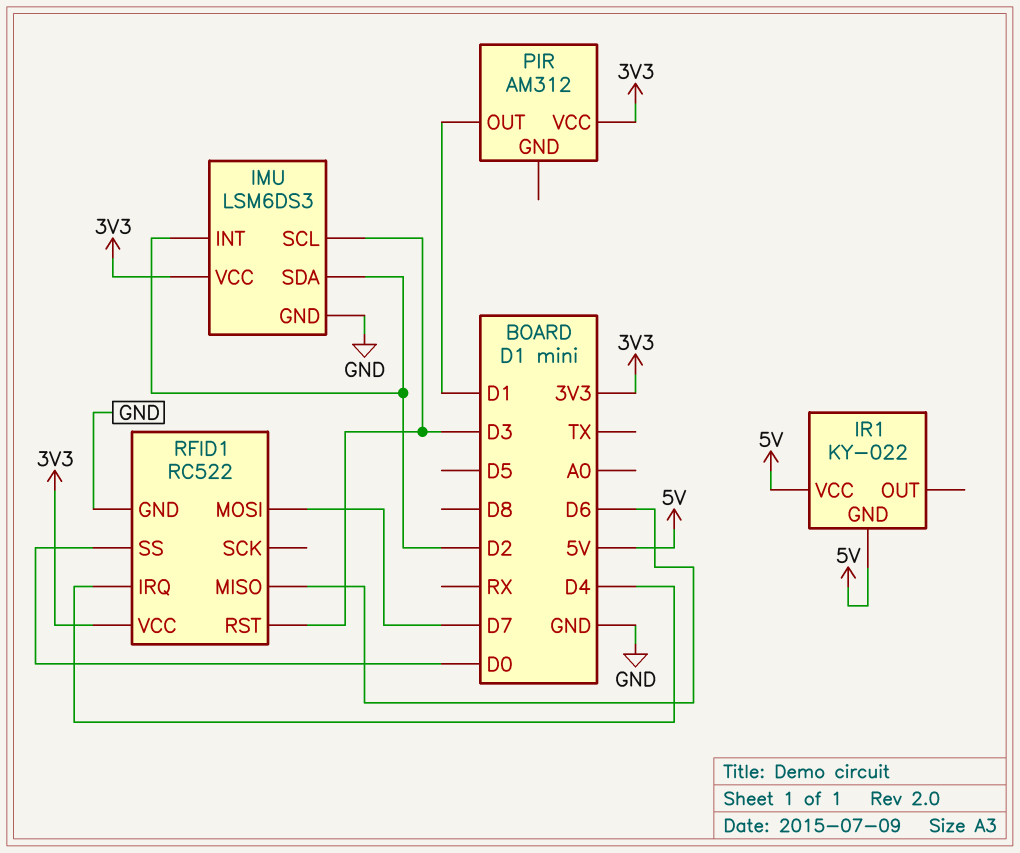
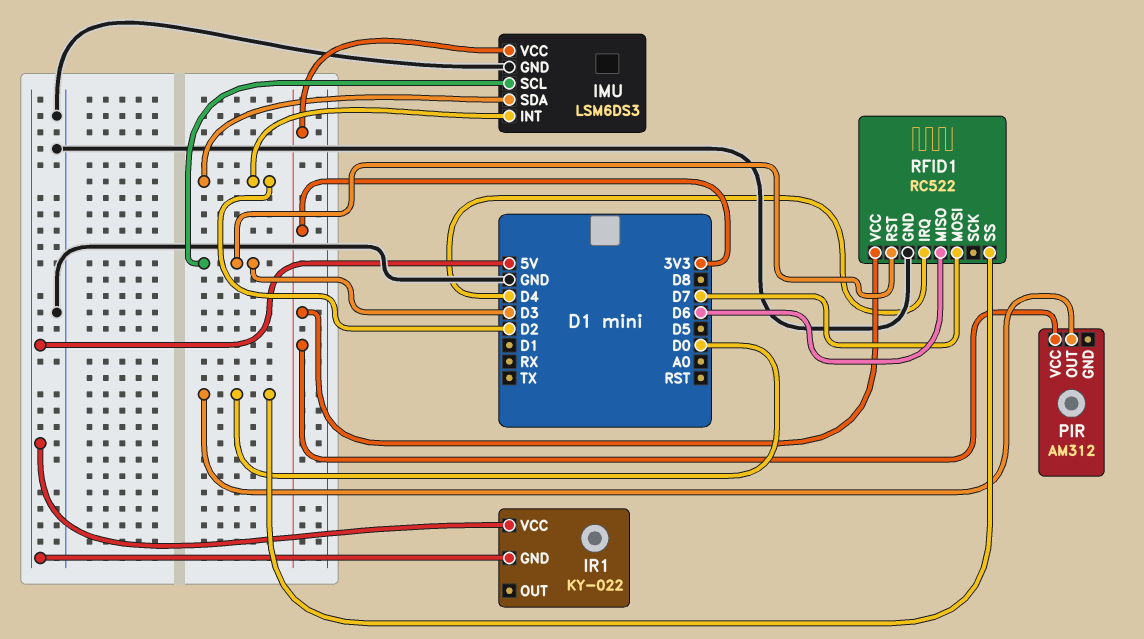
PIR pin OUT: D1 -> D0

